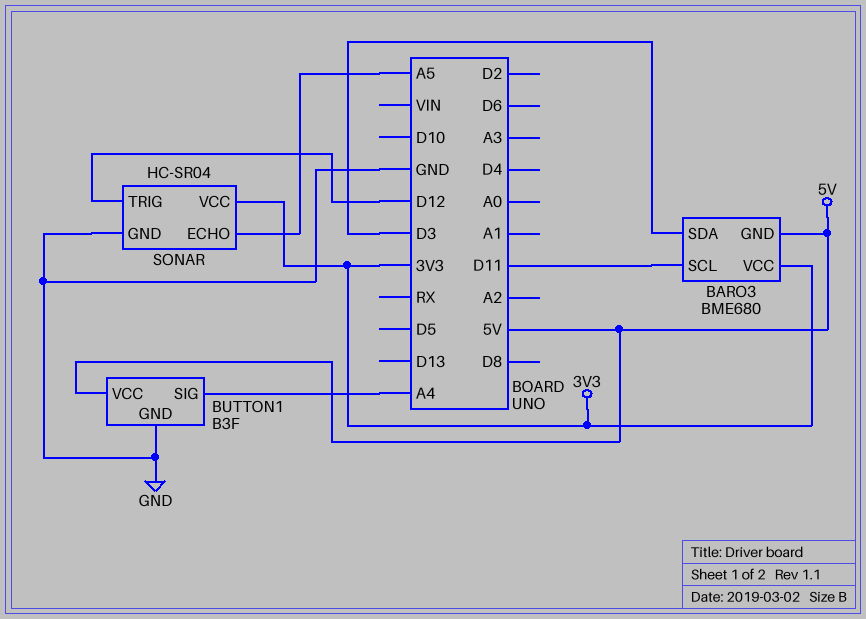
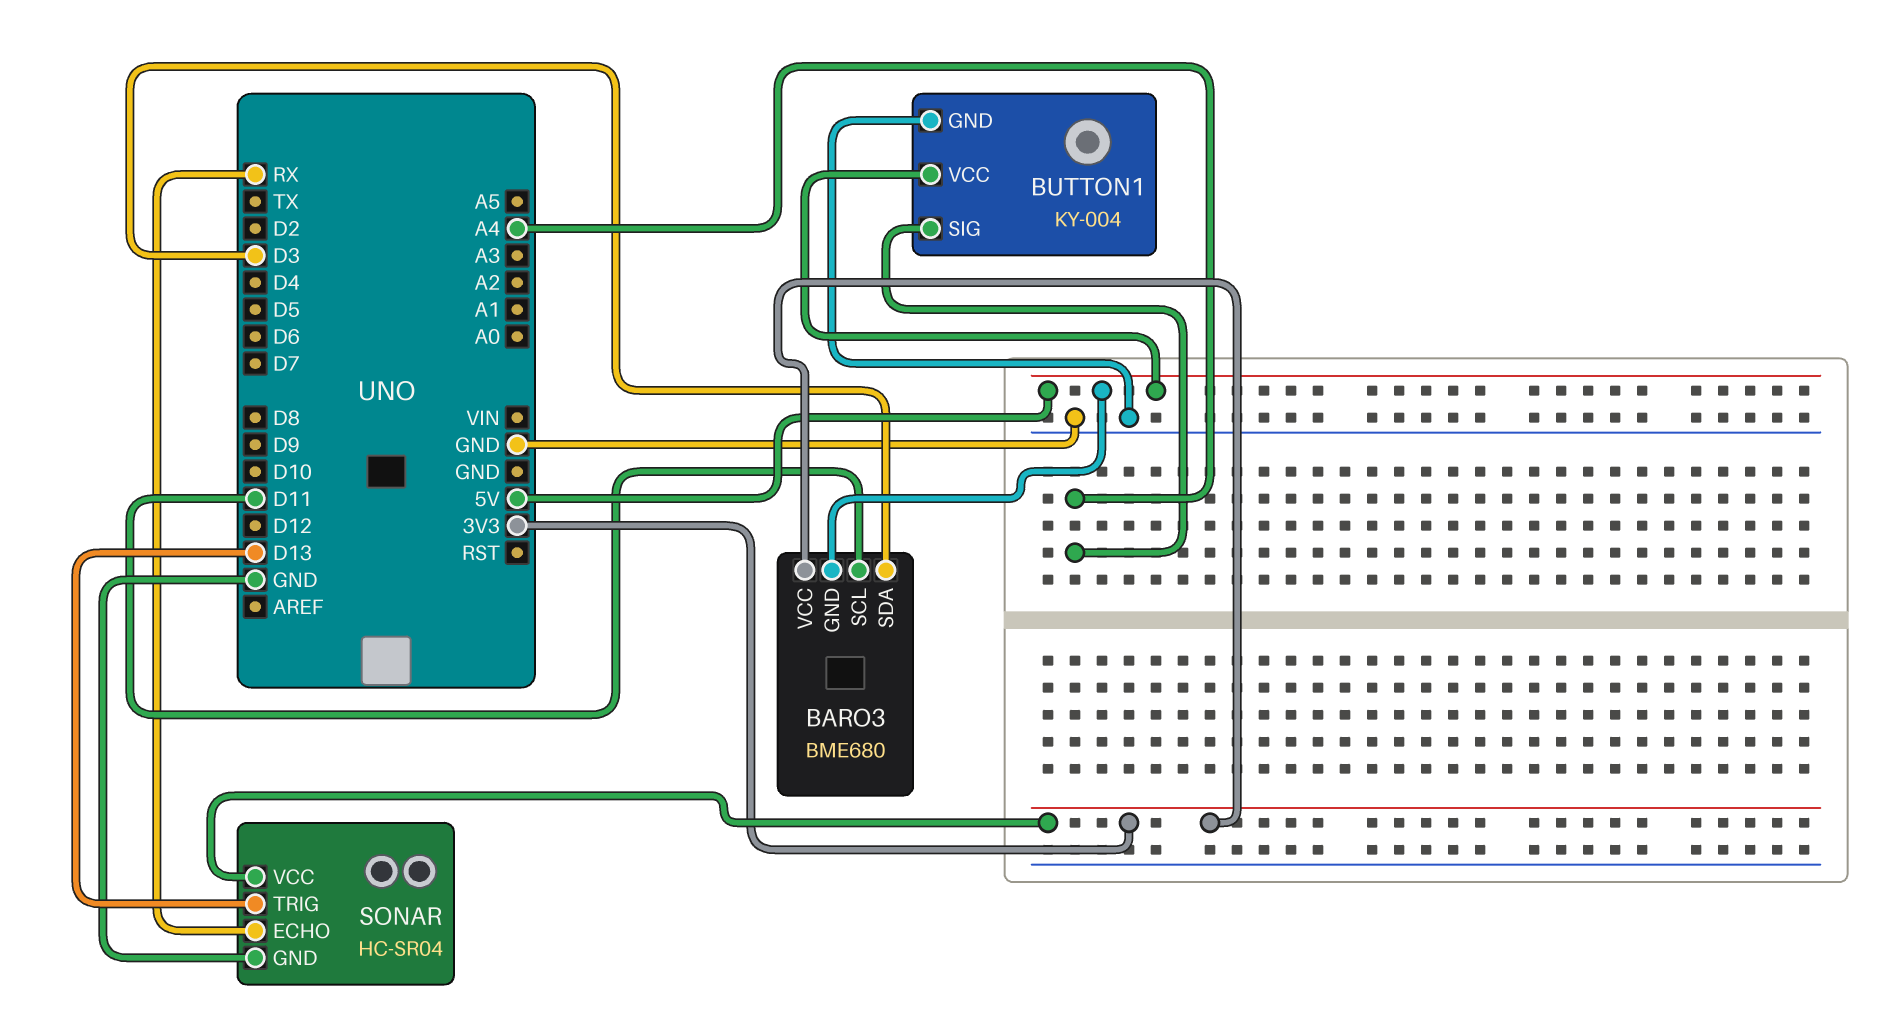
BUTTON1: B3F -> KY-004
SONAR pin ECHO: A5 -> RX
SONAR pin TRIG: D12 -> D13

